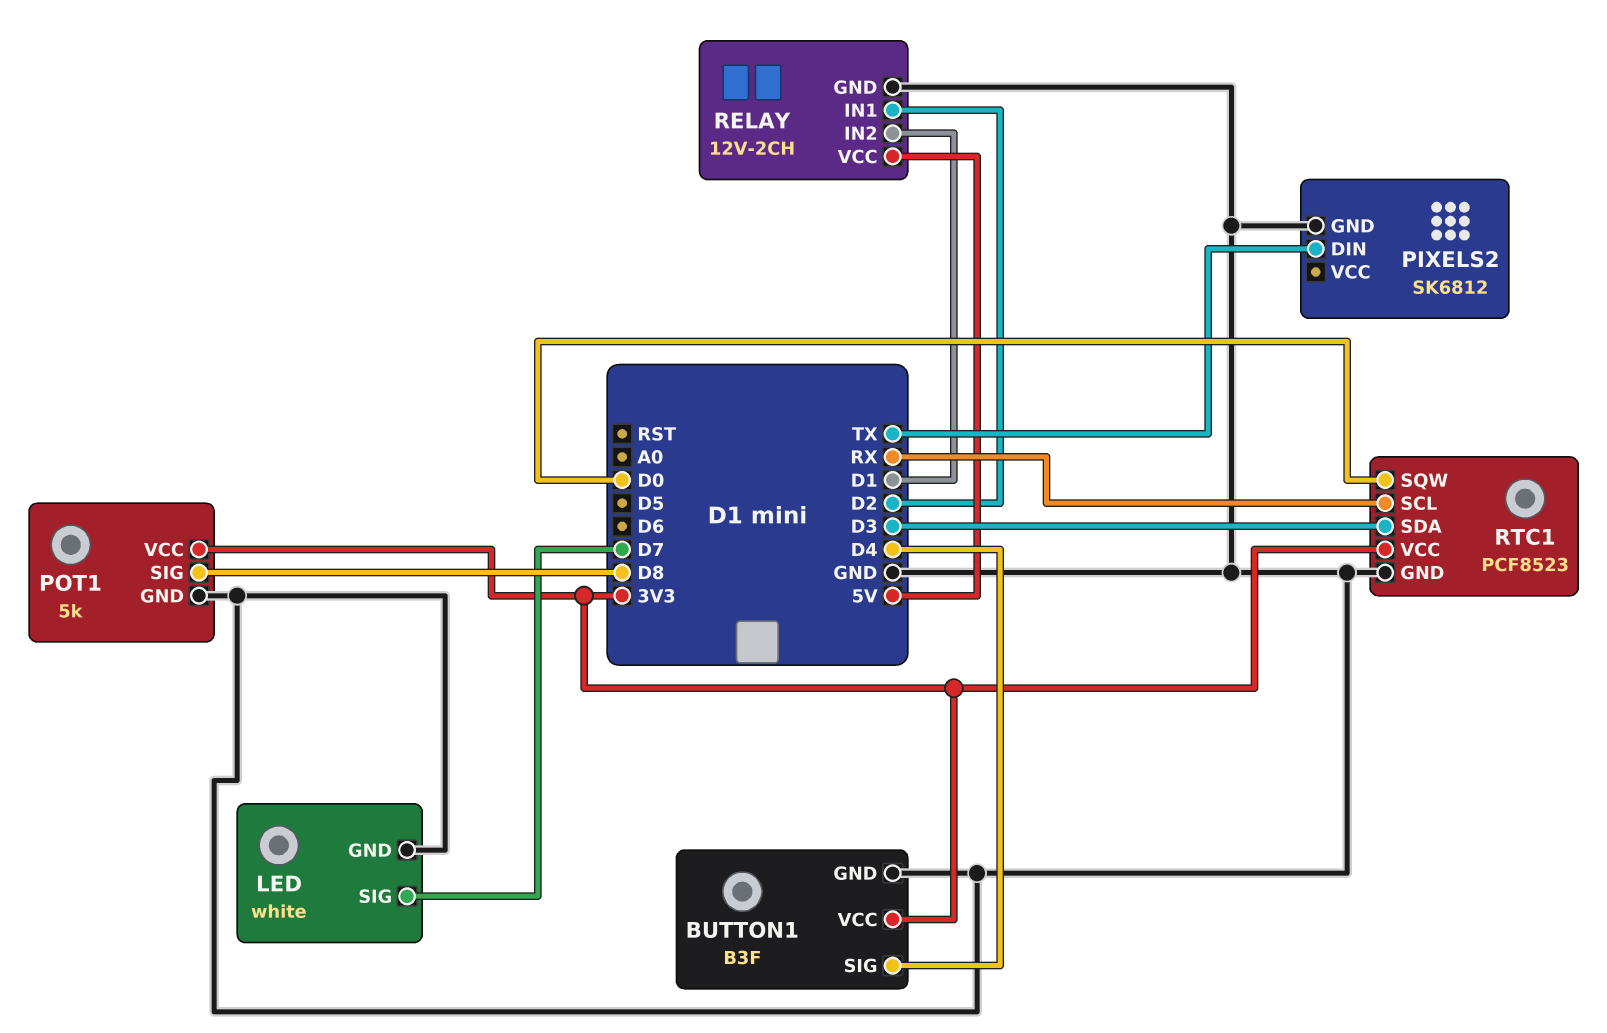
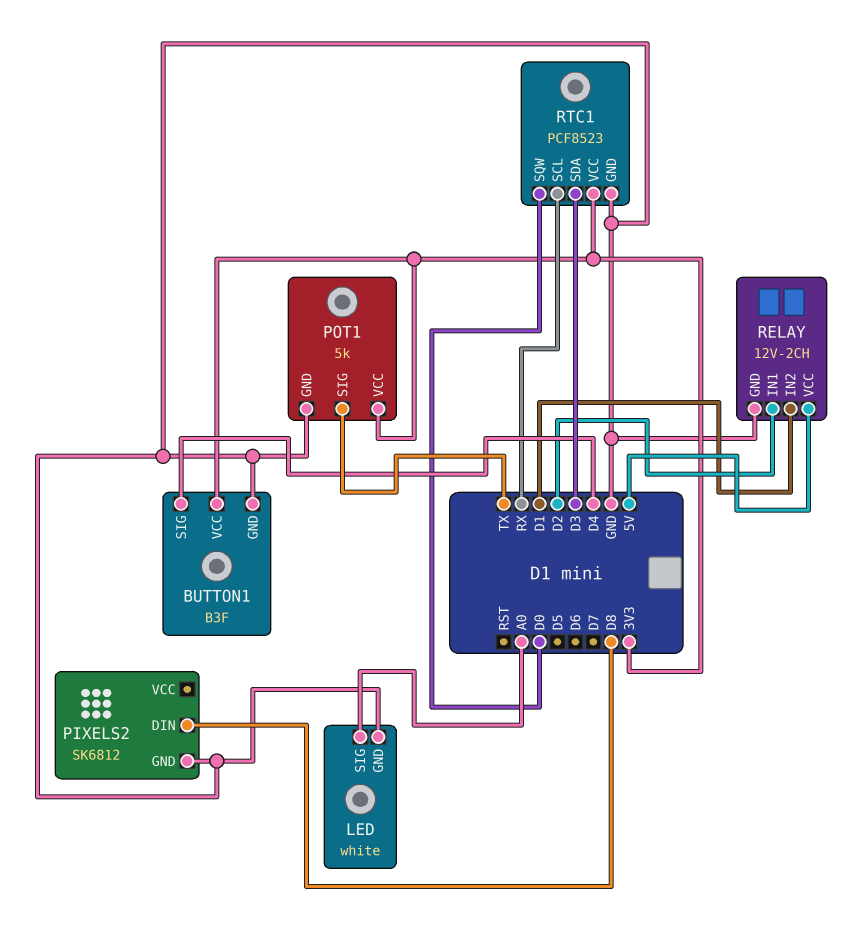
LED pin SIG: D7 -> A0
PIXELS2 pin DIN: TX -> D8
POT1 pin SIG: D8 -> TX

